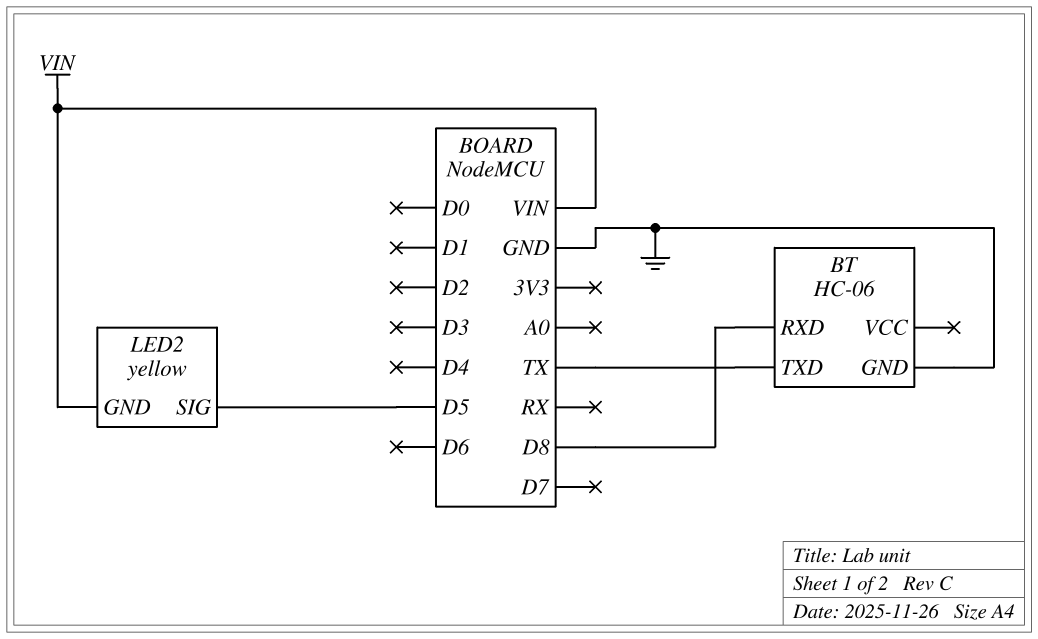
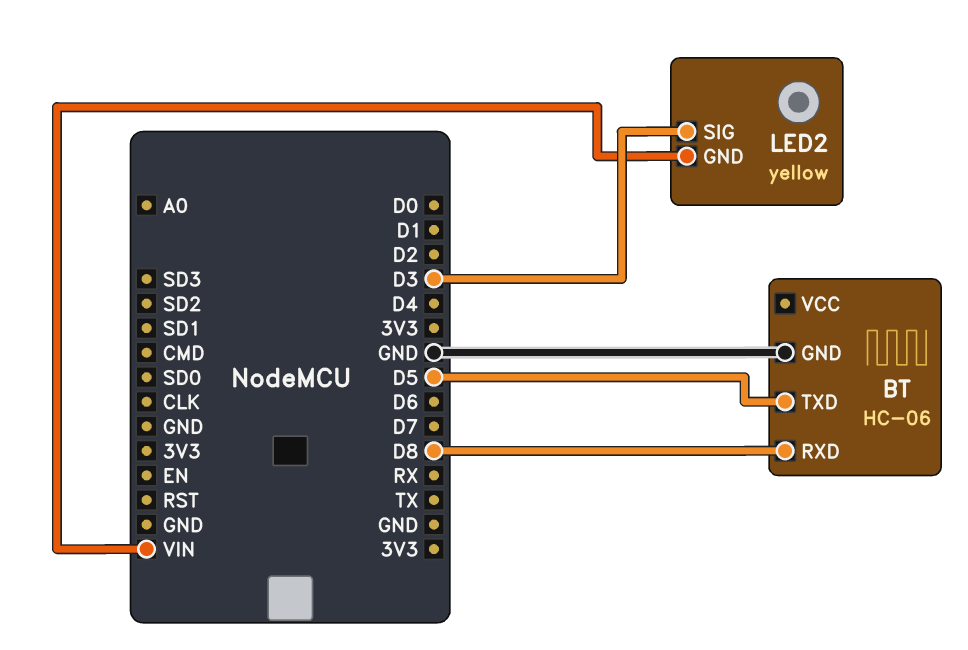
BT pin TXD: TX -> D5
LED2 pin SIG: D5 -> D3

